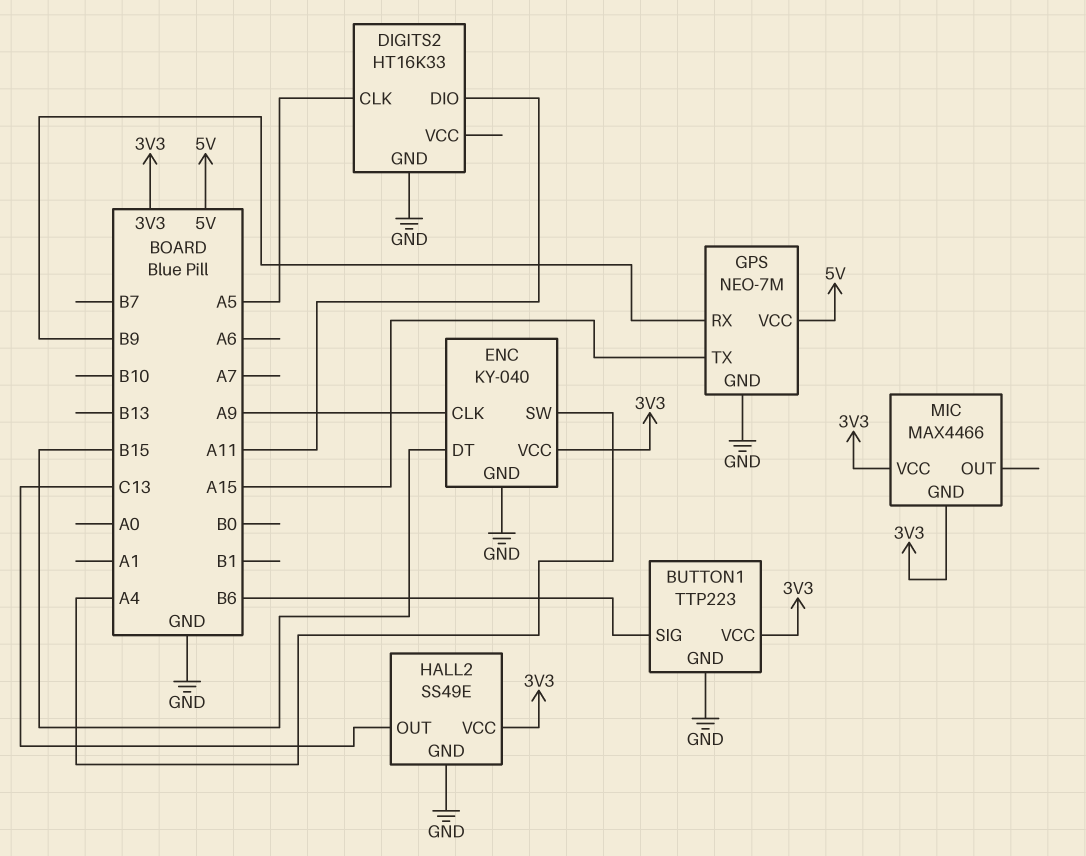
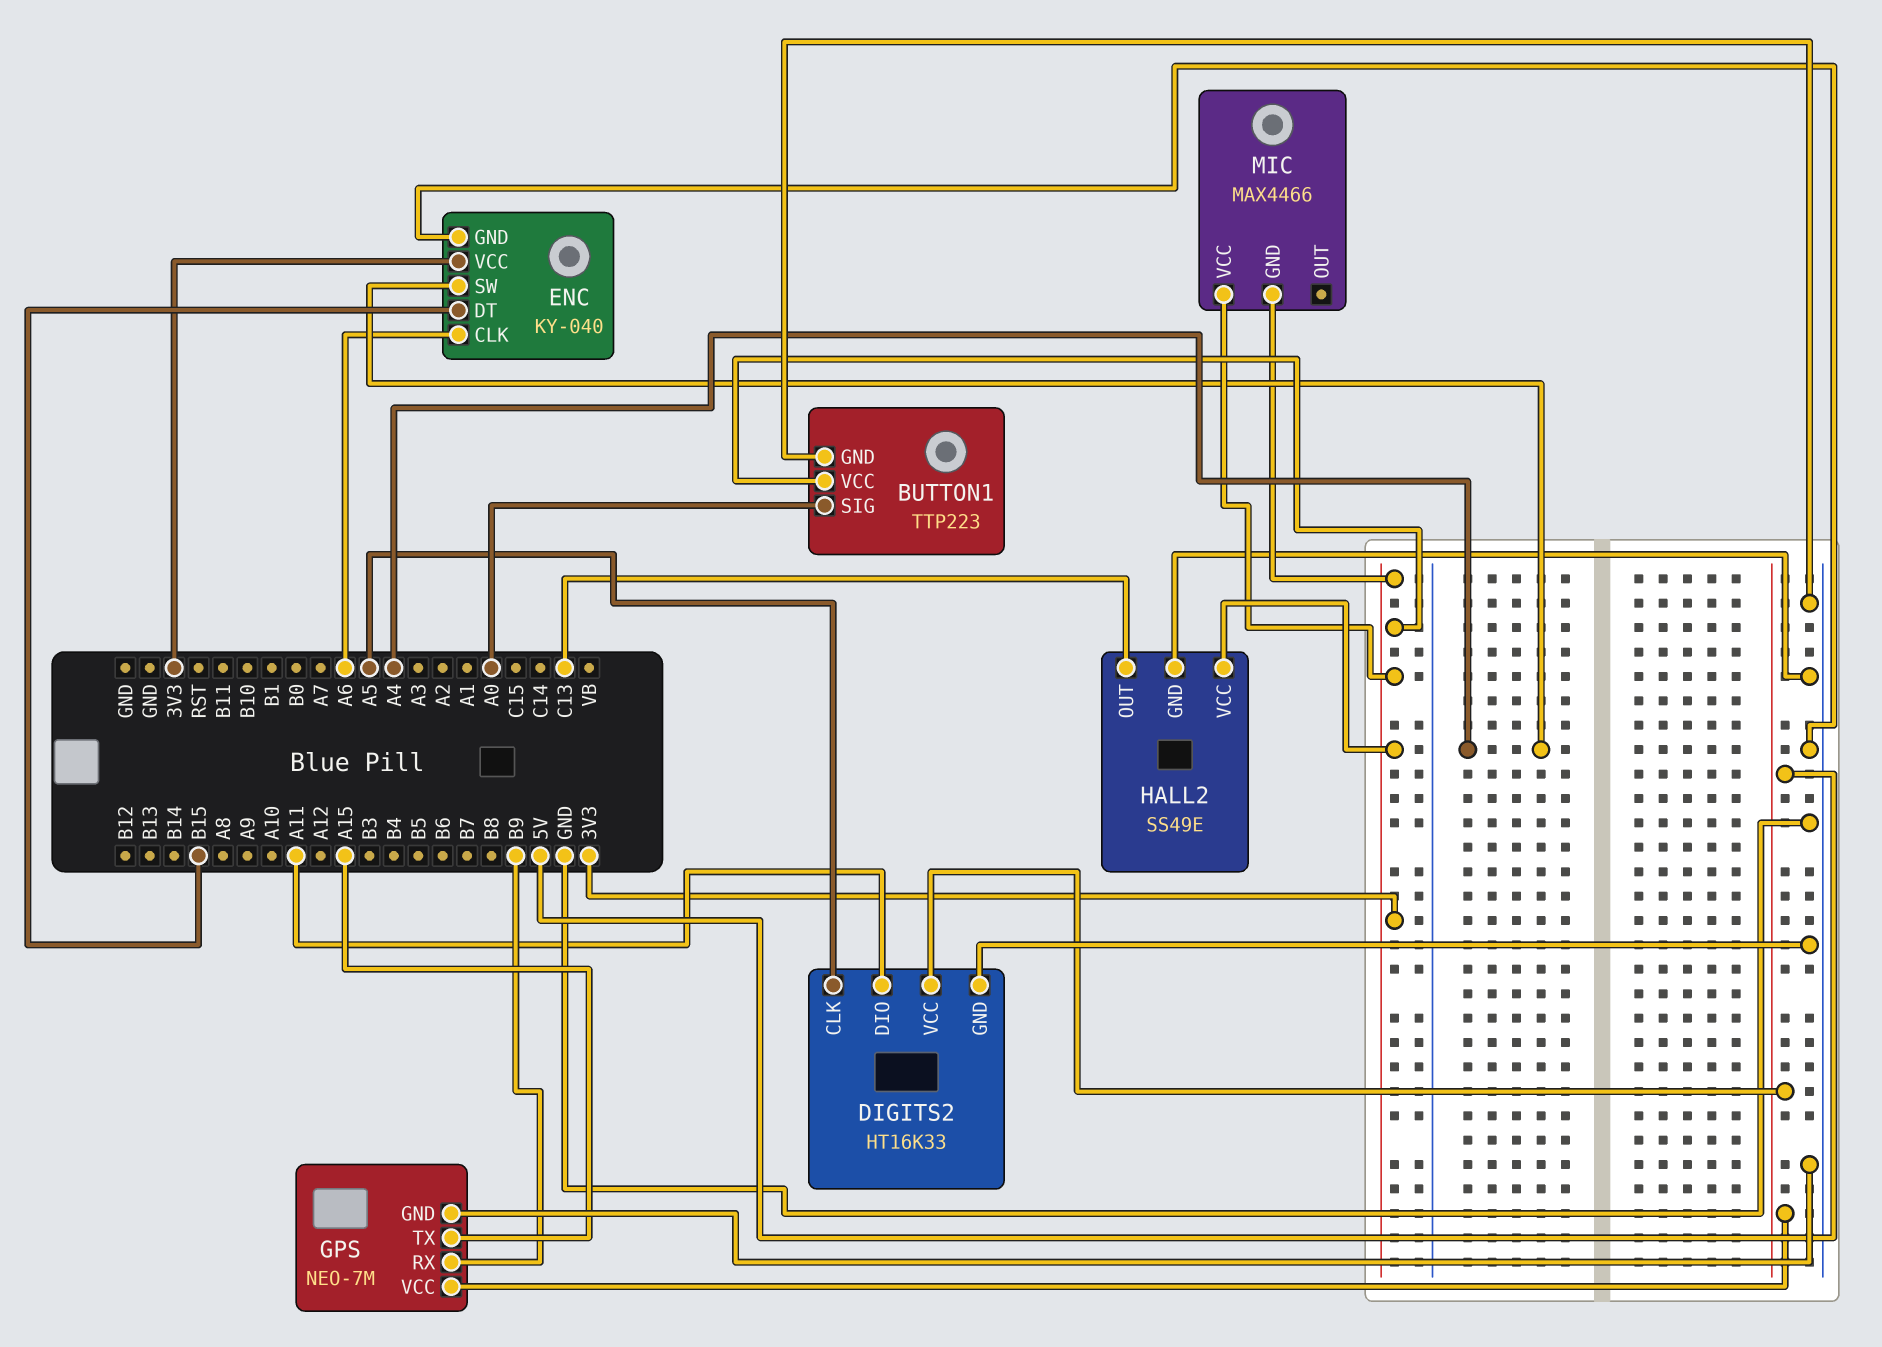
BUTTON1 pin SIG: B6 -> A0
DIGITS2 pin VCC: none -> 5V
ENC pin CLK: A9 -> A6

